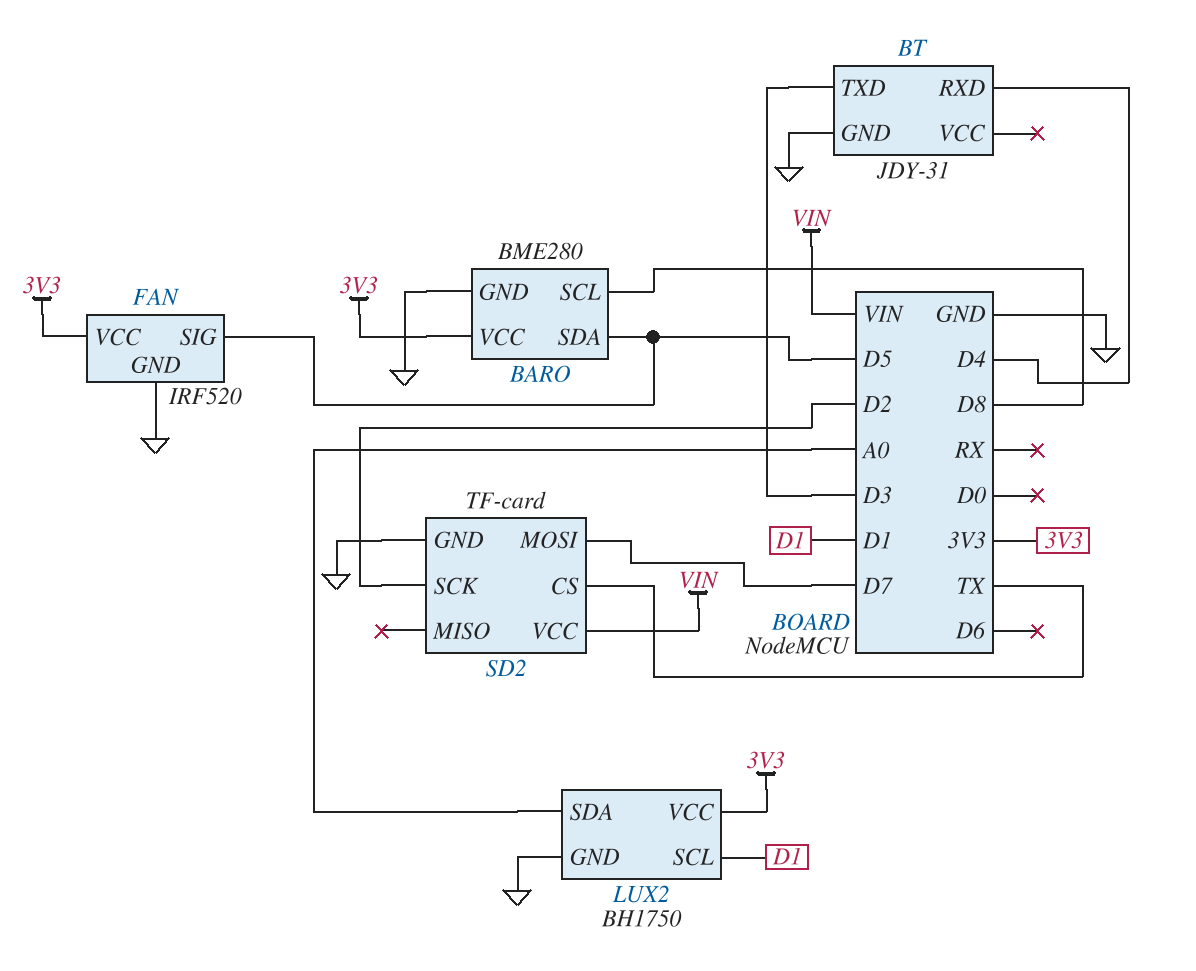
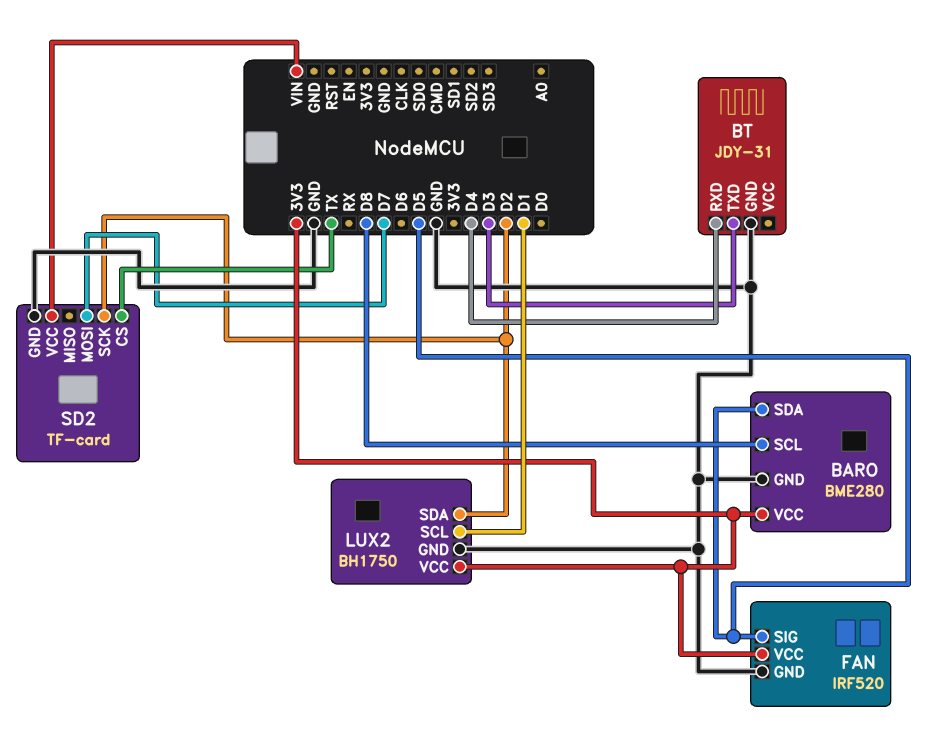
LUX2 pin SDA: A0 -> D2

